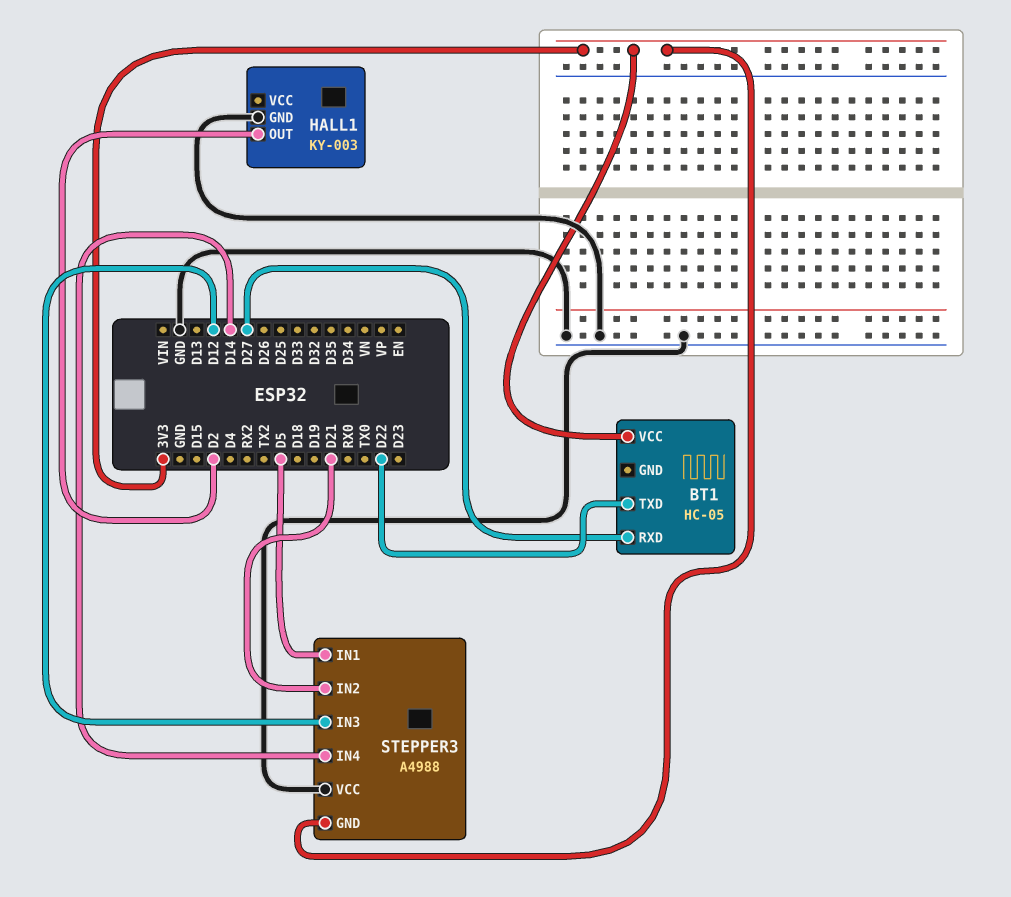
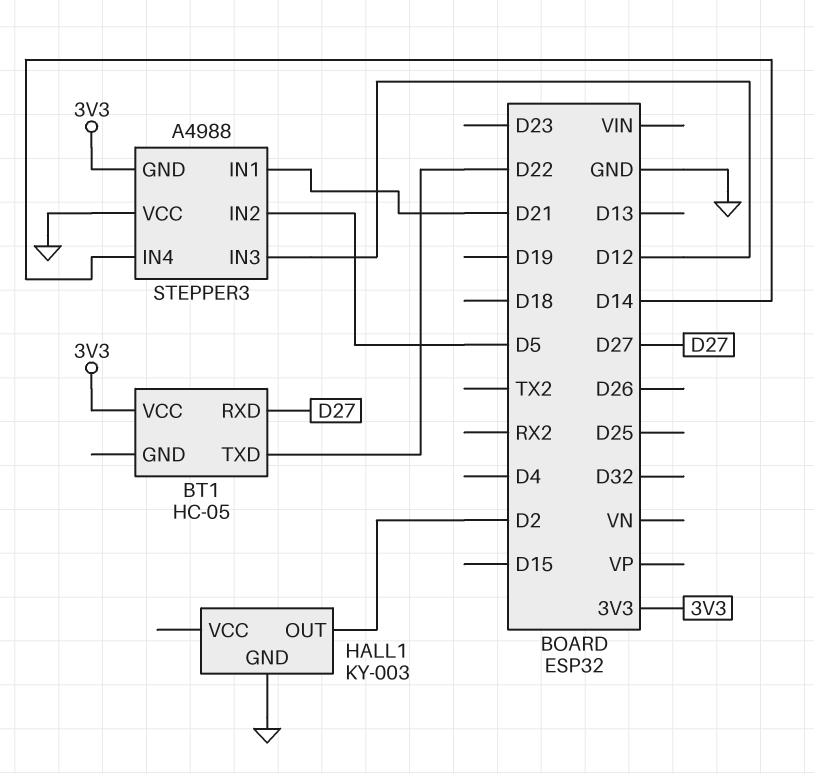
STEPPER3 pin IN1: D5 -> D21
STEPPER3 pin IN2: D21 -> D5

